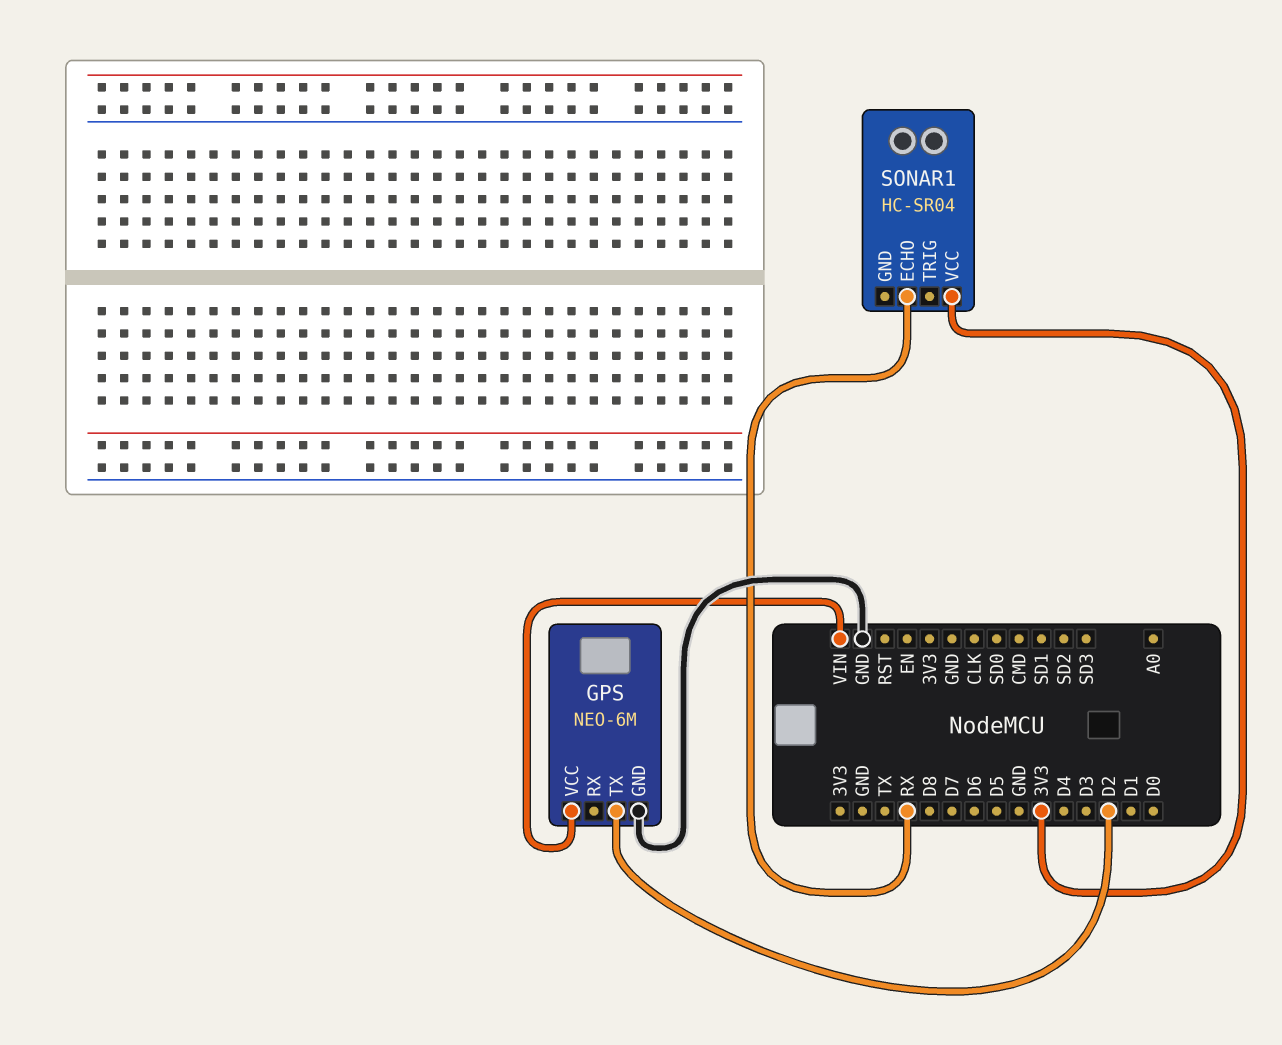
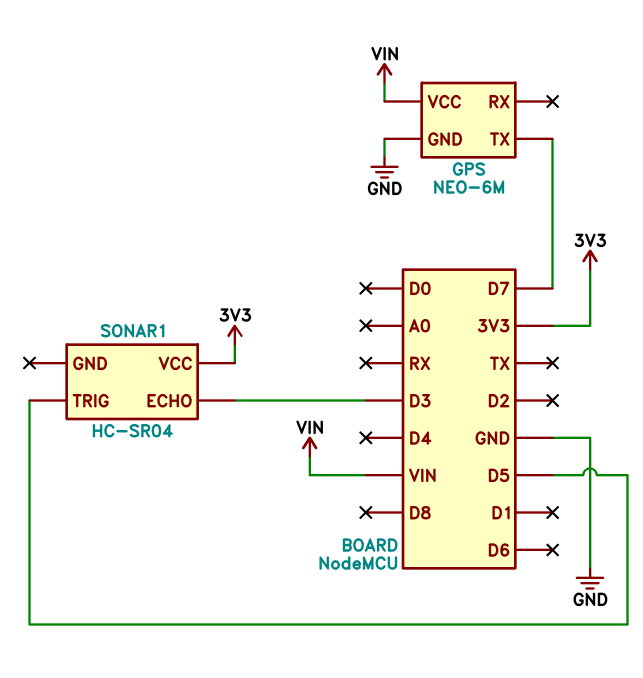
GPS pin TX: D2 -> D7
SONAR1 pin ECHO: RX -> D3
SONAR1 pin TRIG: none -> D5

